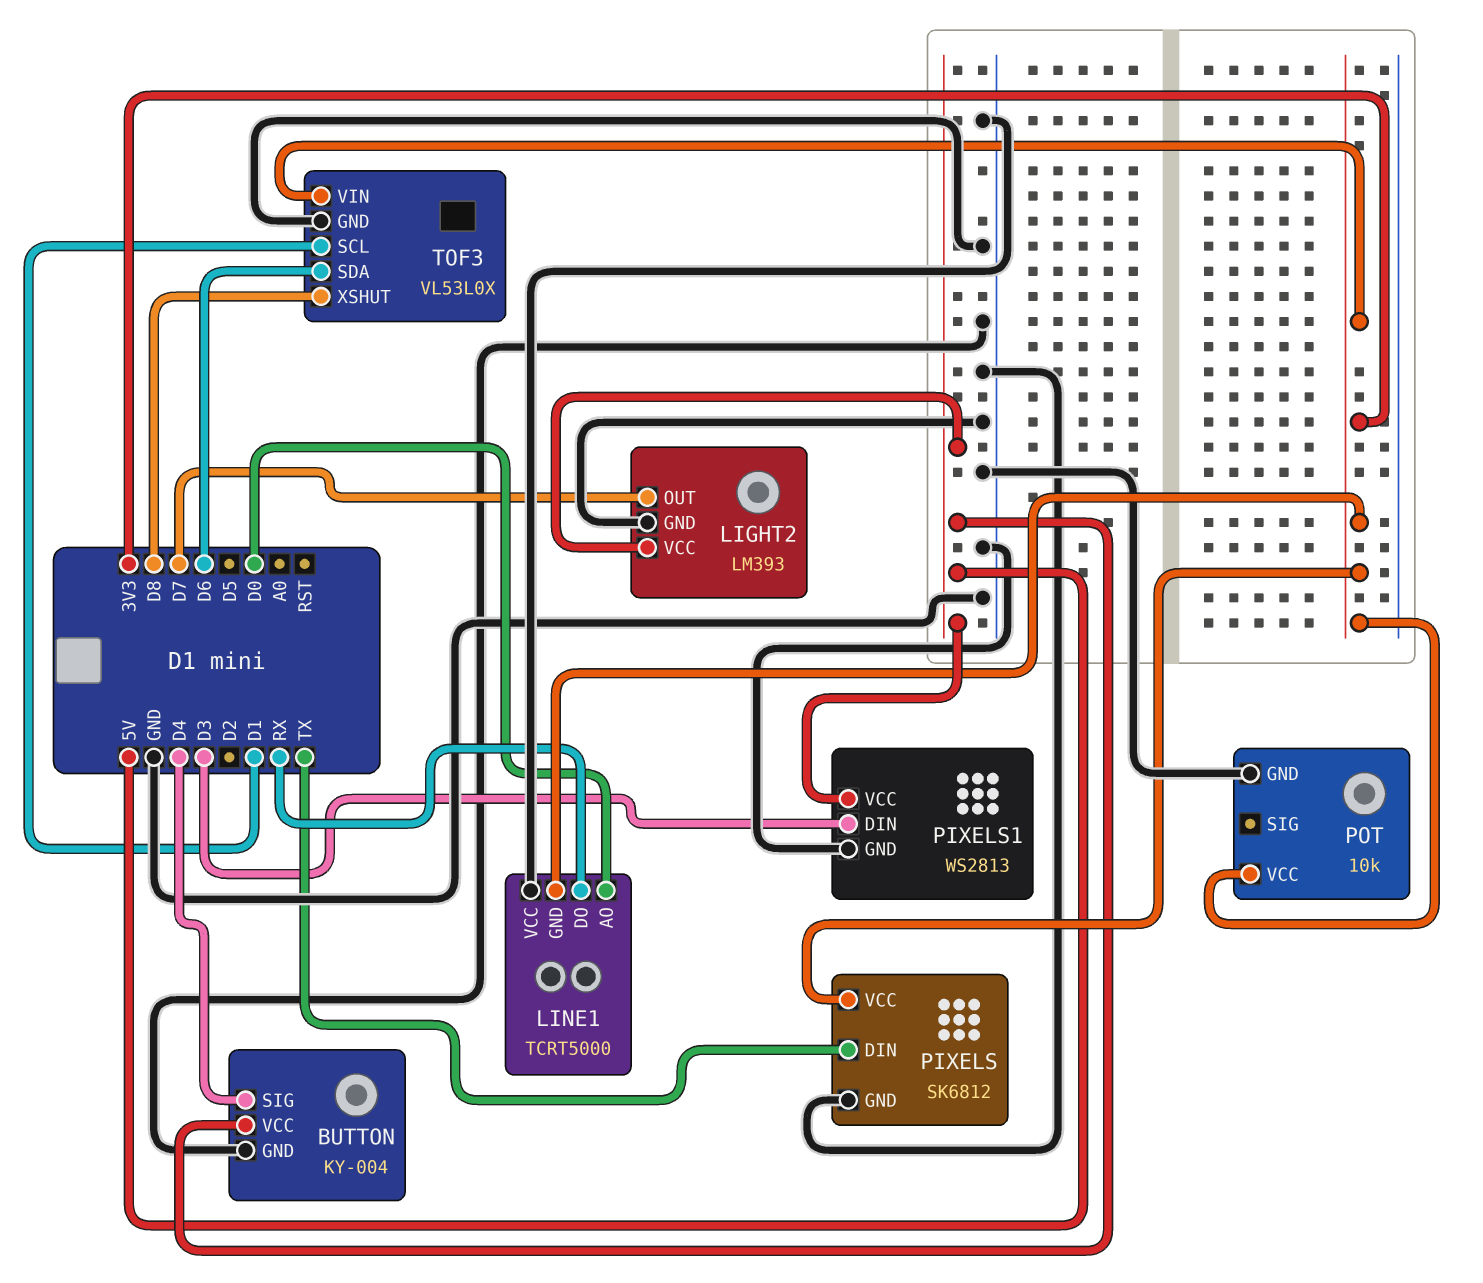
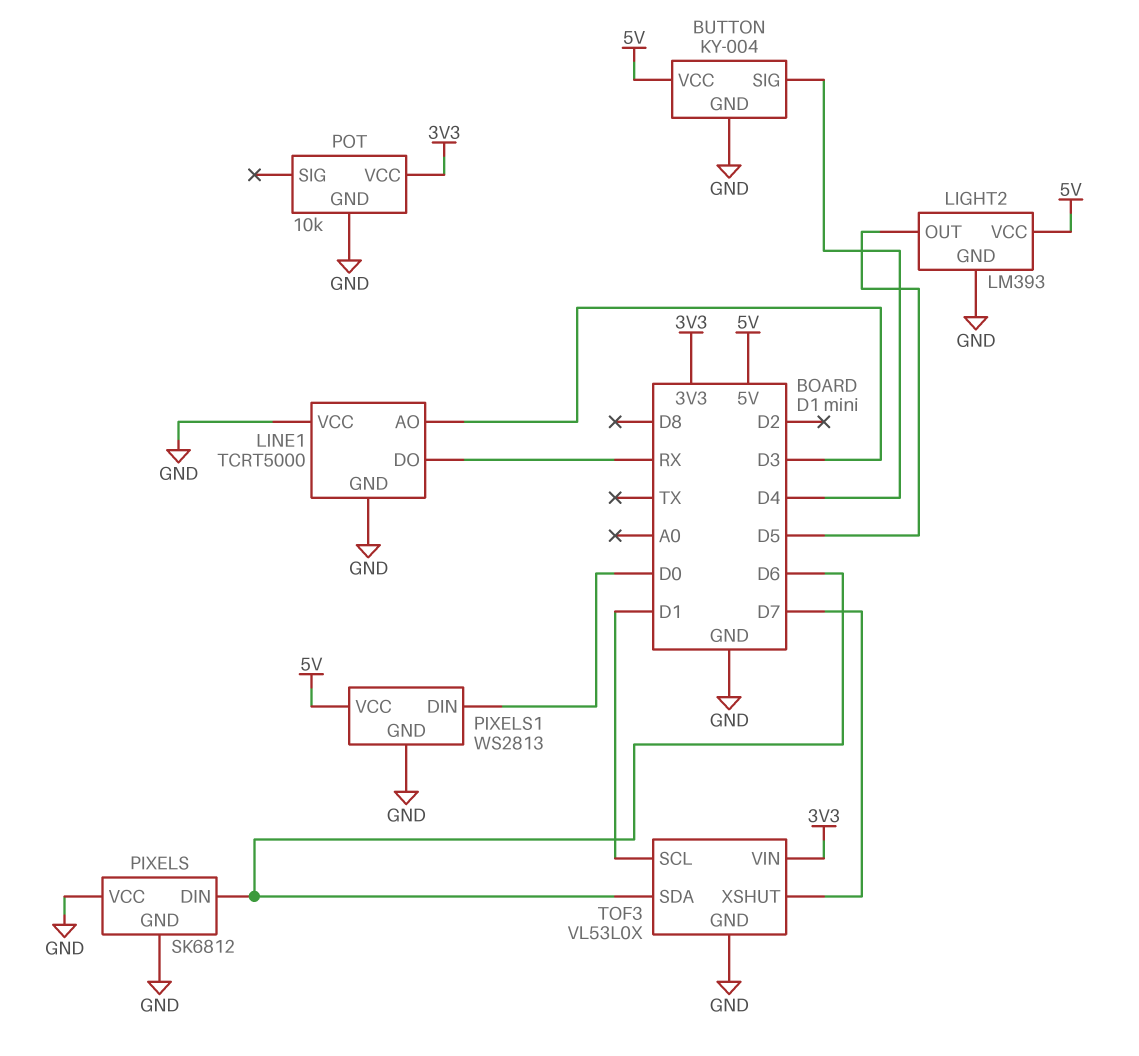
LIGHT2 pin OUT: D7 -> D5
LINE1 pin AO: D0 -> D3
LINE1 pin GND: 3V3 -> GND
PIXELS pin DIN: TX -> D6
PIXELS pin VCC: 3V3 -> GND
PIXELS1 pin DIN: D3 -> D0
TOF3 pin XSHUT: D8 -> D7

